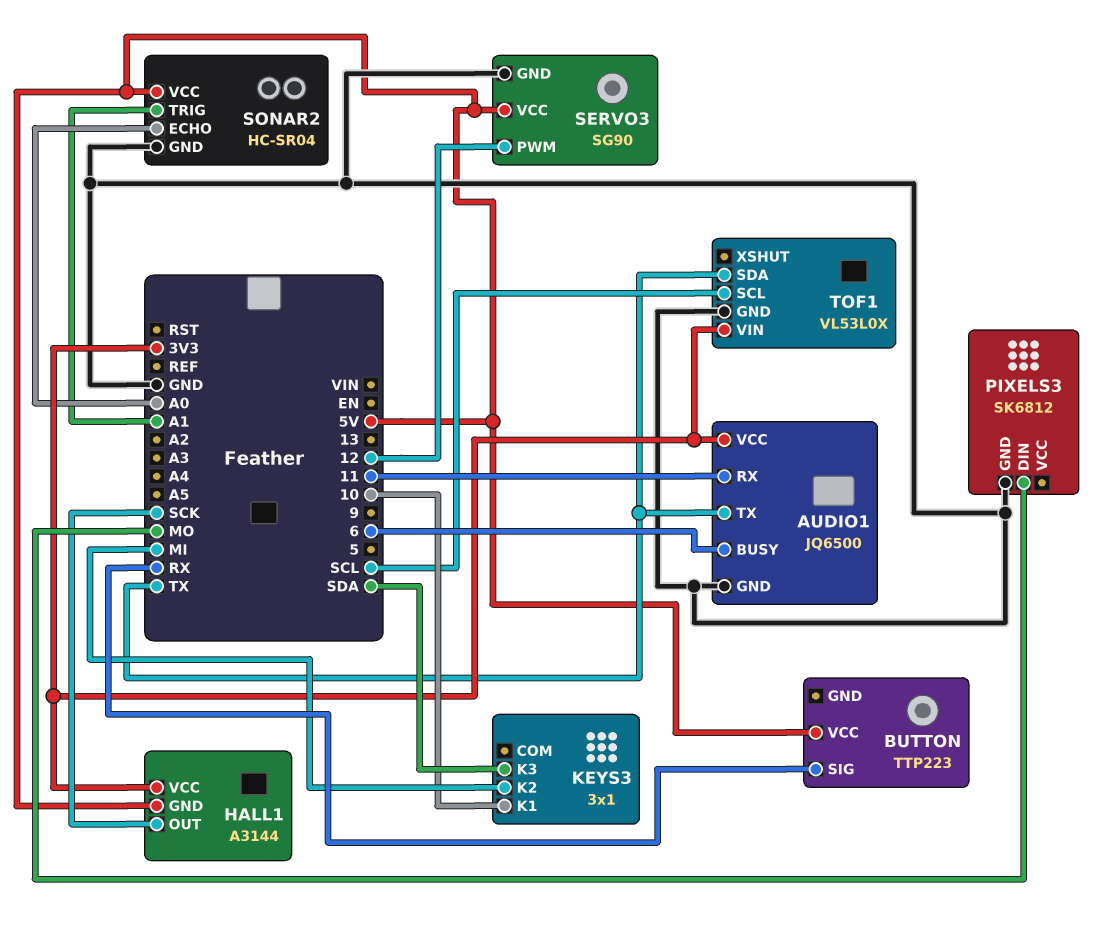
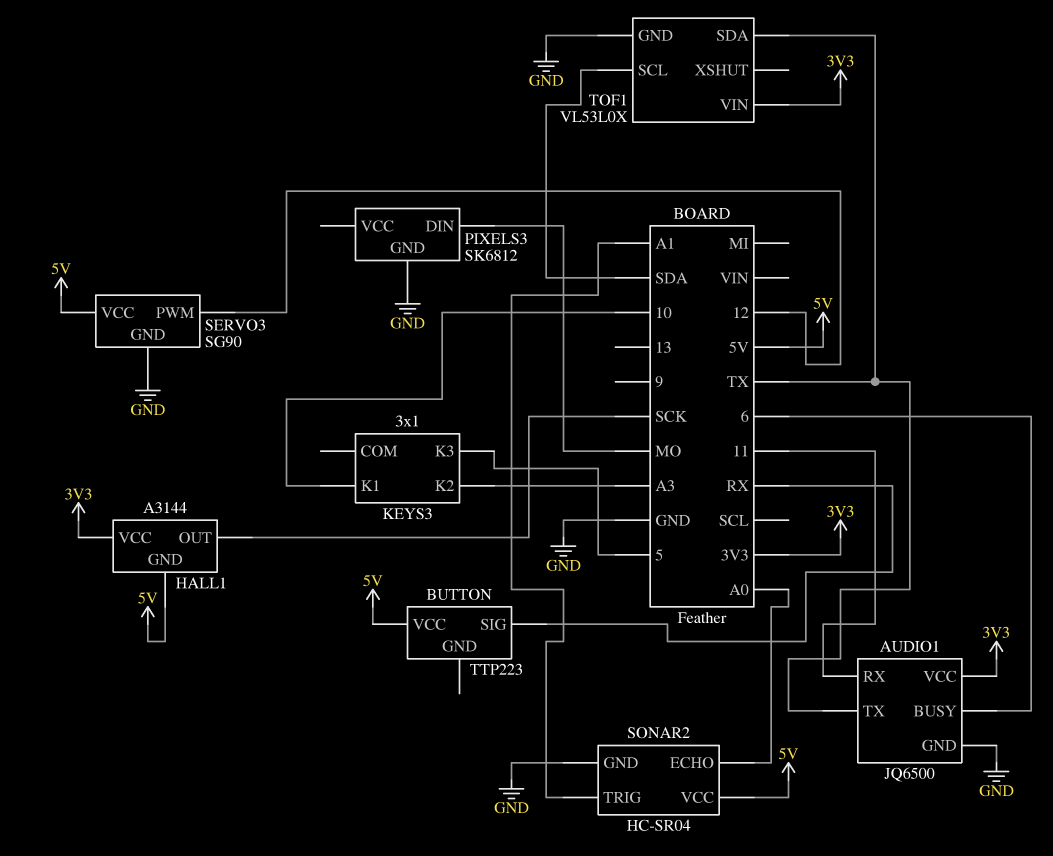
KEYS3 pin K2: MI -> A3
KEYS3 pin K3: SDA -> 5
TOF1 pin SCL: SCL -> SDA

